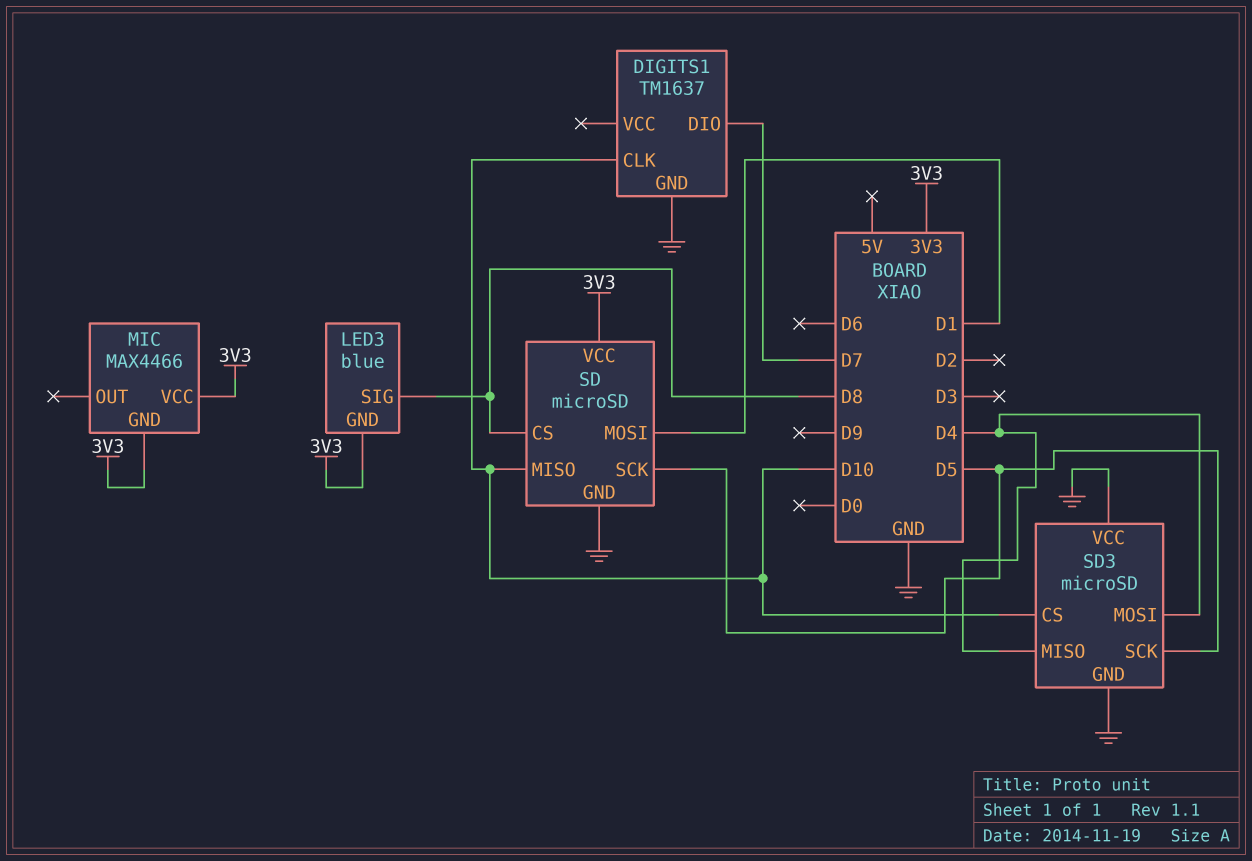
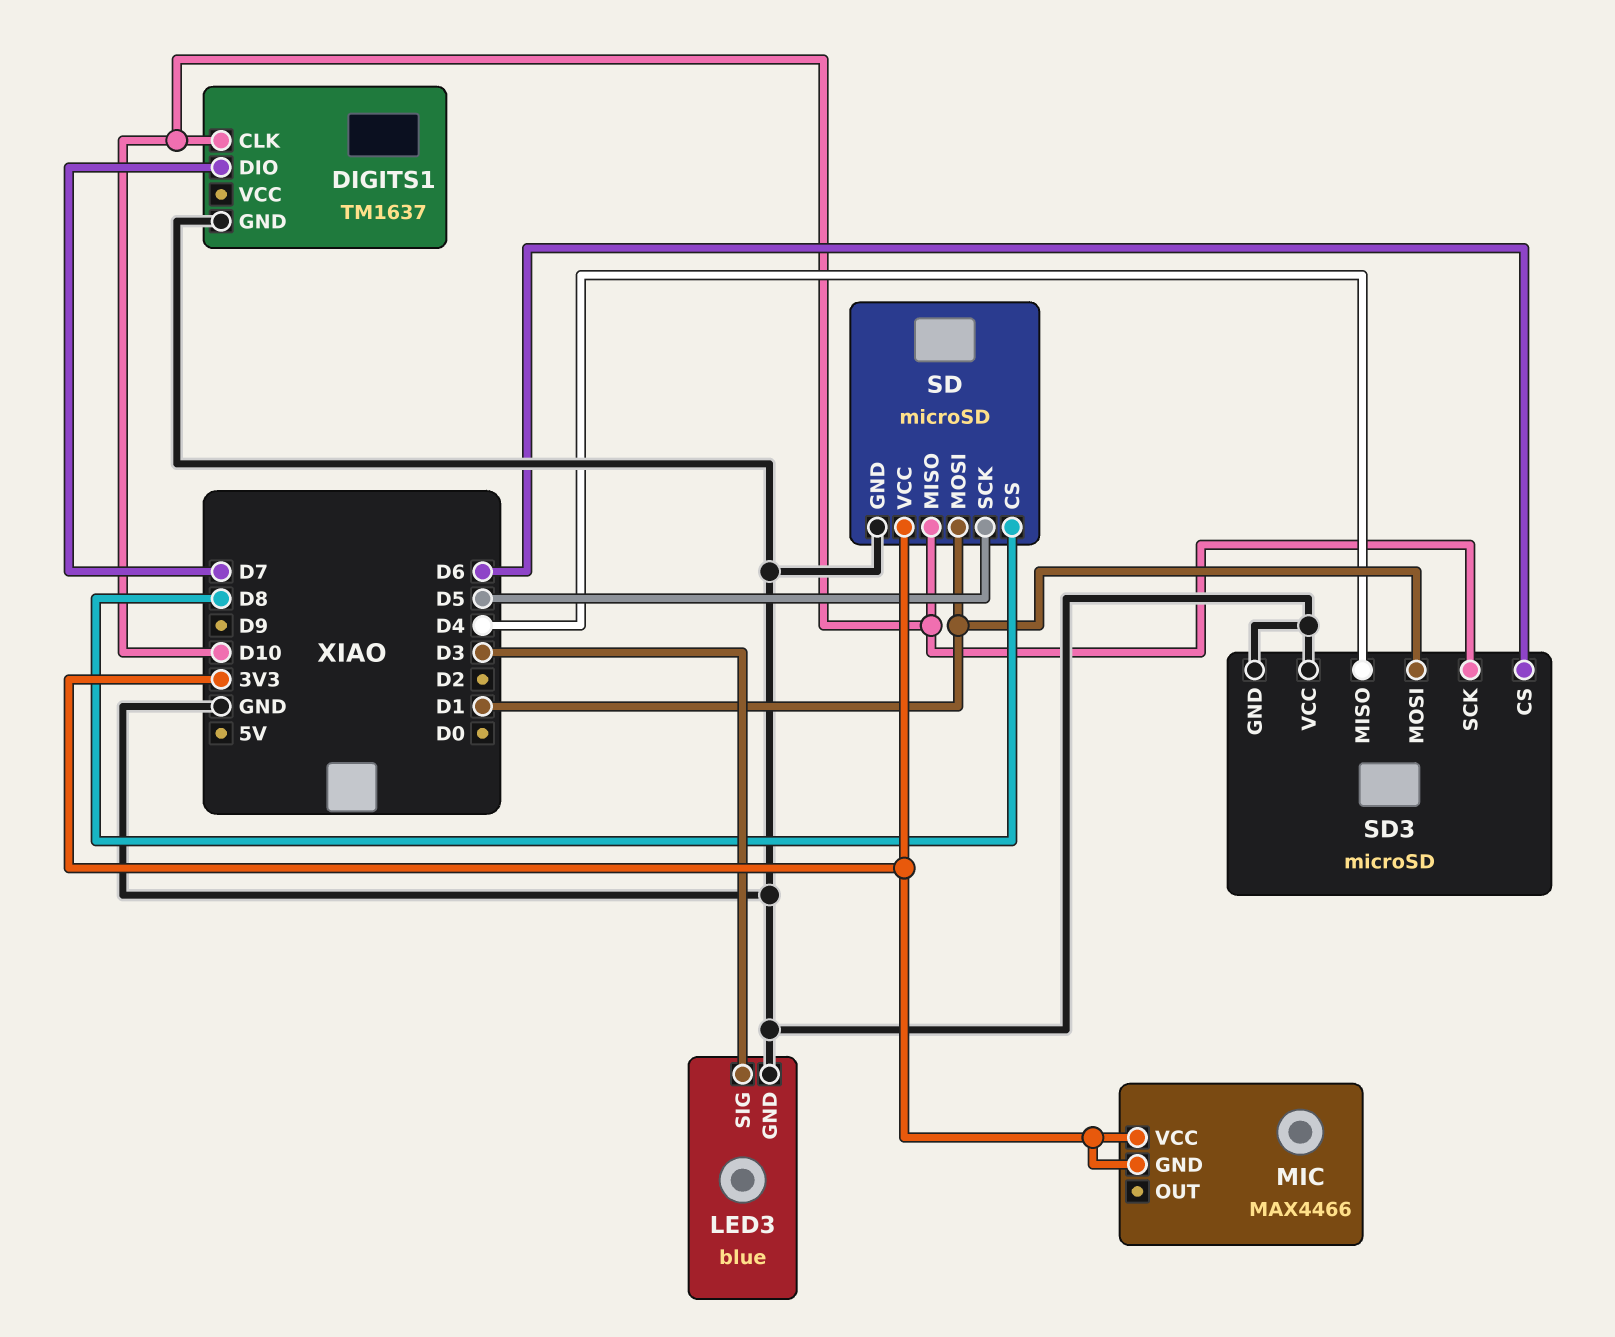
LED3 pin GND: 3V3 -> GND
LED3 pin SIG: D8 -> D3
SD3 pin CS: D10 -> D6
SD3 pin MOSI: D4 -> D1
SD3 pin SCK: D5 -> D10

